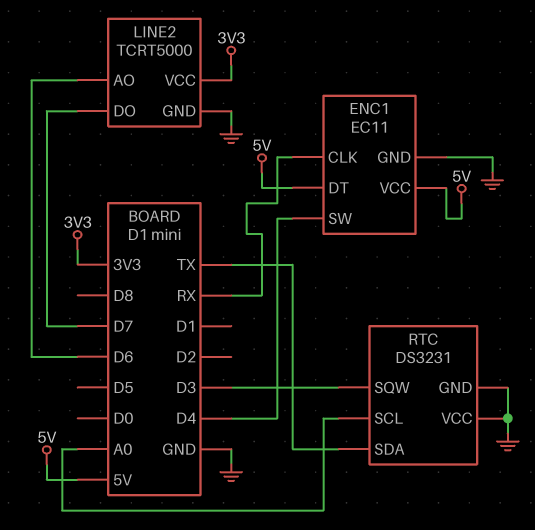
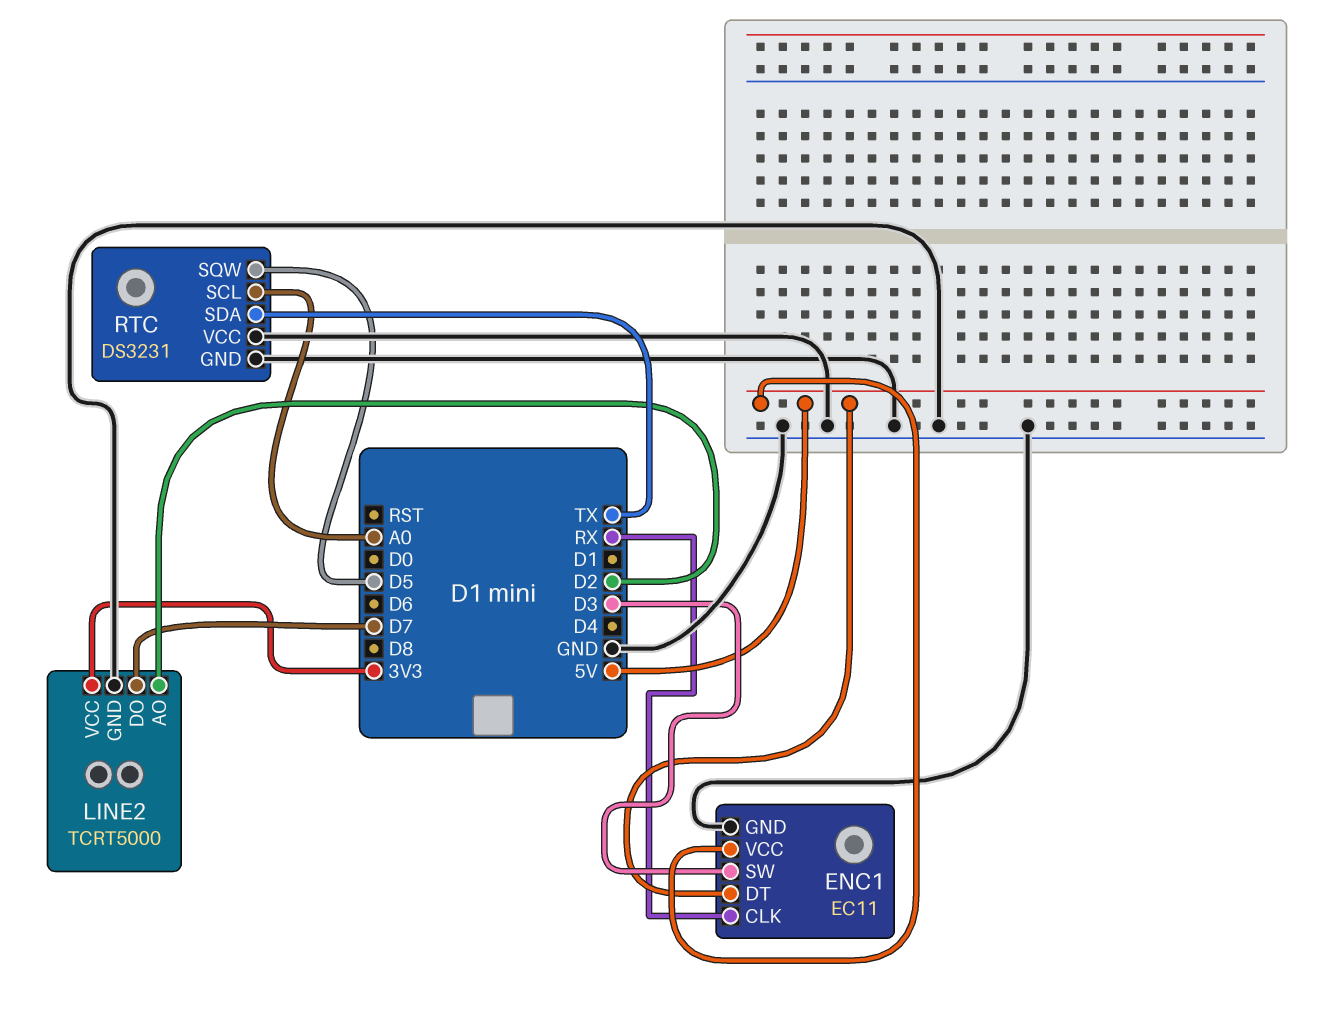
ENC1 pin SW: D4 -> D3
LINE2 pin AO: D6 -> D2
RTC pin SQW: D3 -> D5

